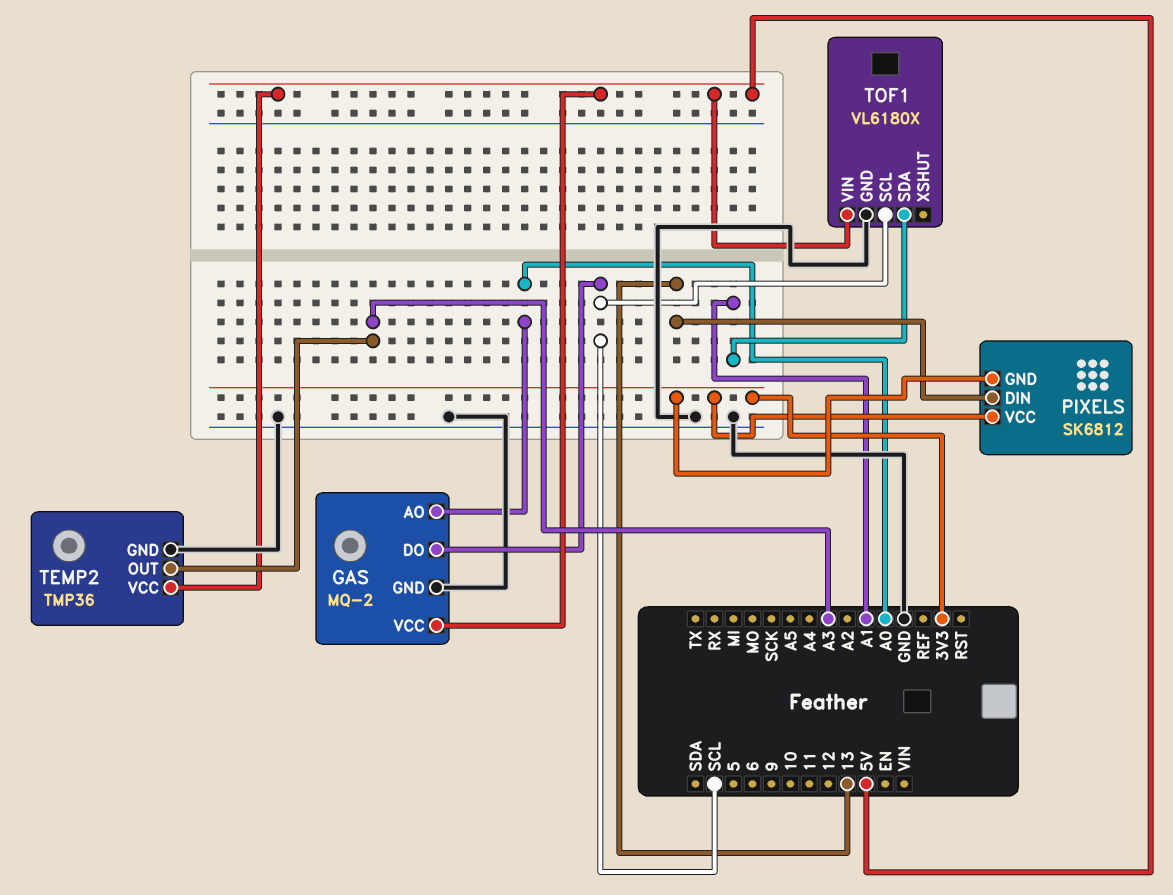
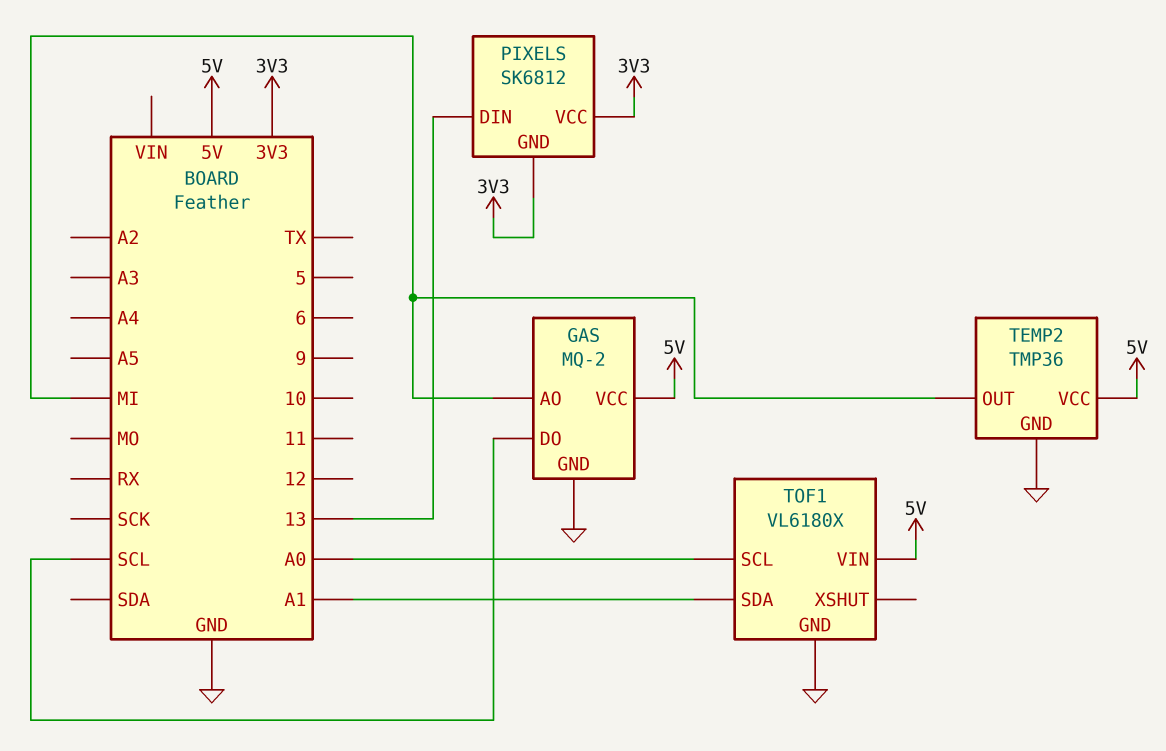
GAS pin AO: A0 -> MI
TEMP2 pin OUT: A3 -> MI
TOF1 pin SCL: SCL -> A0

